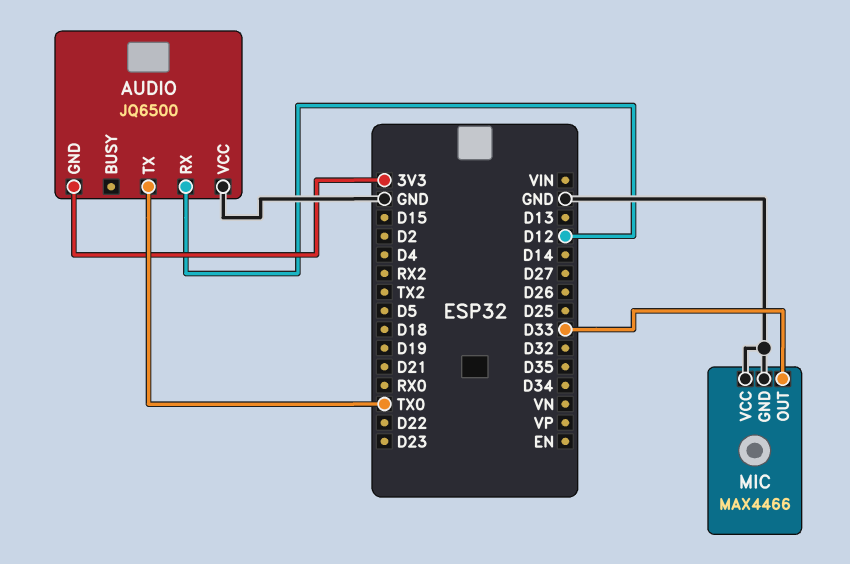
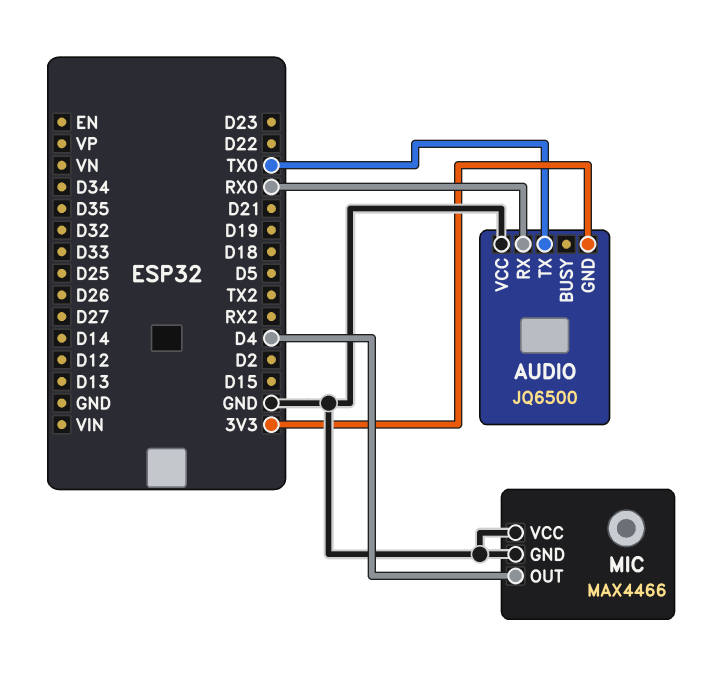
AUDIO pin RX: D12 -> RX0
MIC pin OUT: D33 -> D4

